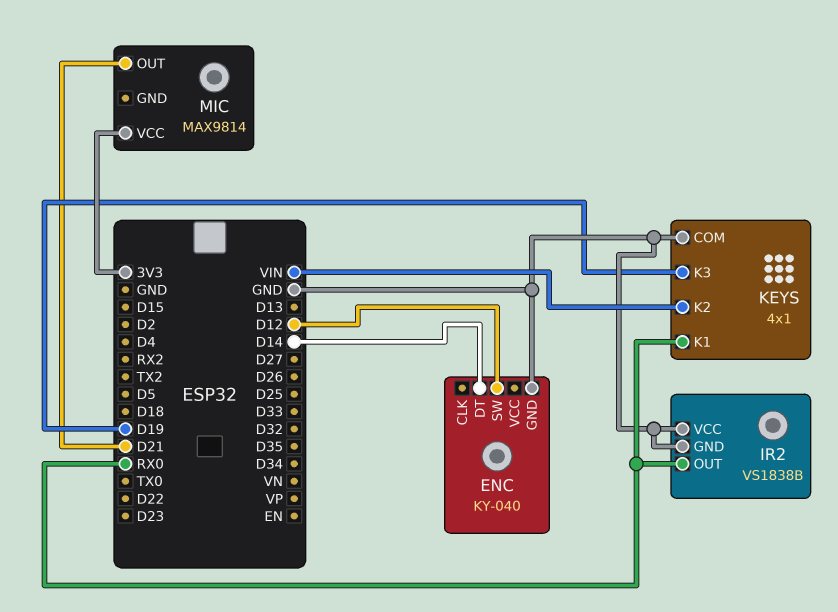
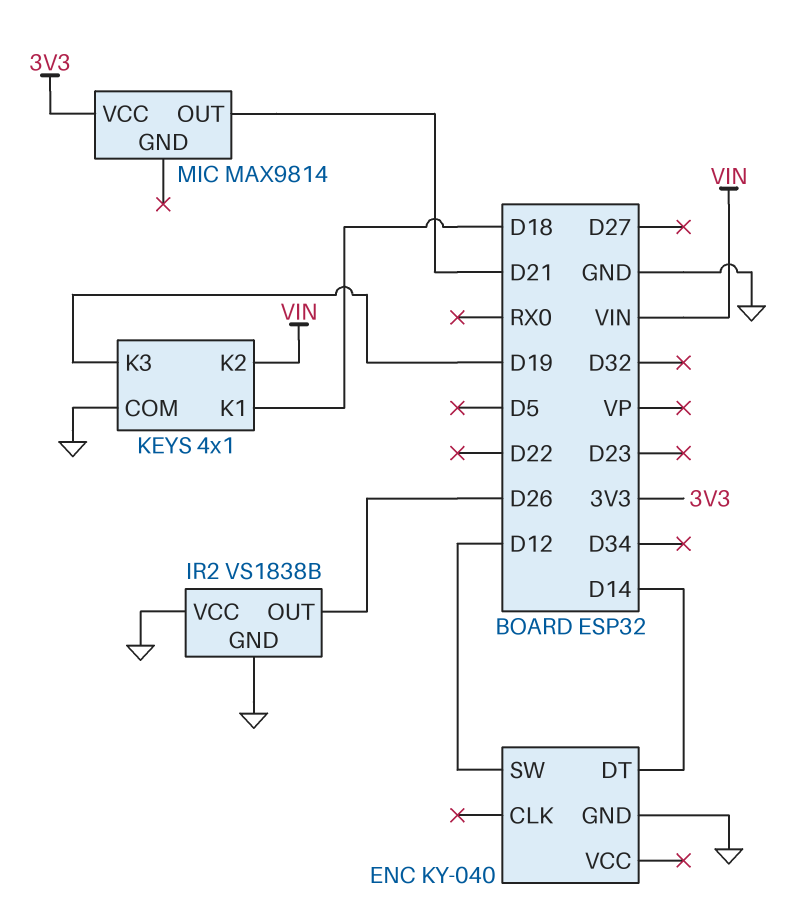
IR2 pin OUT: RX0 -> D26
KEYS pin K1: RX0 -> D18

